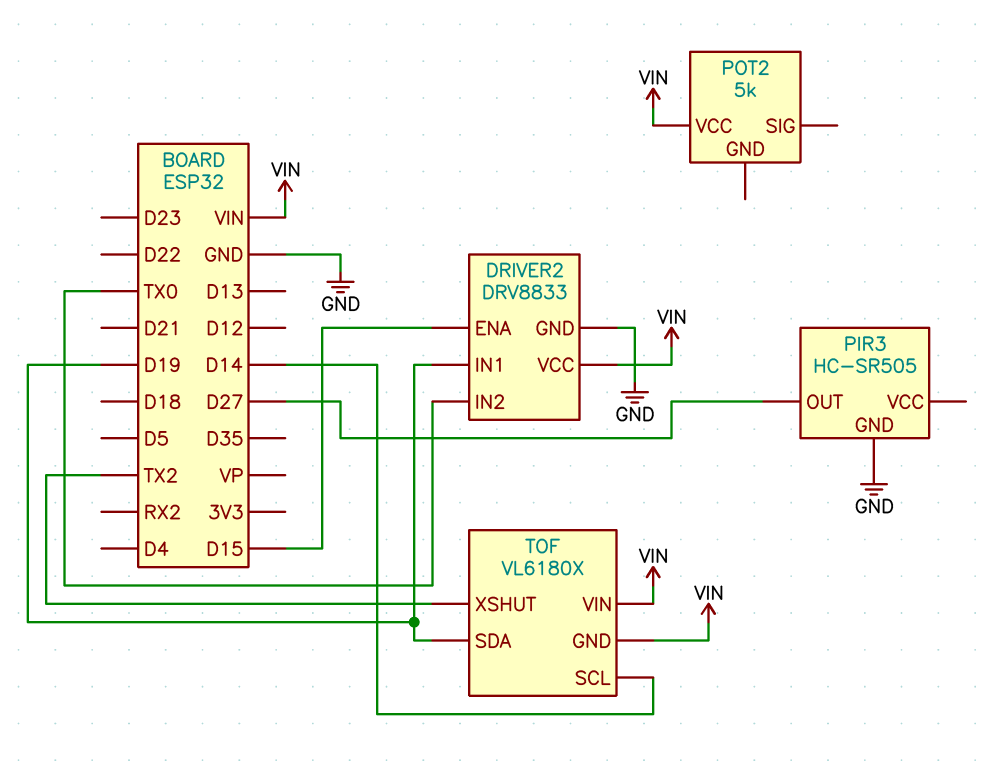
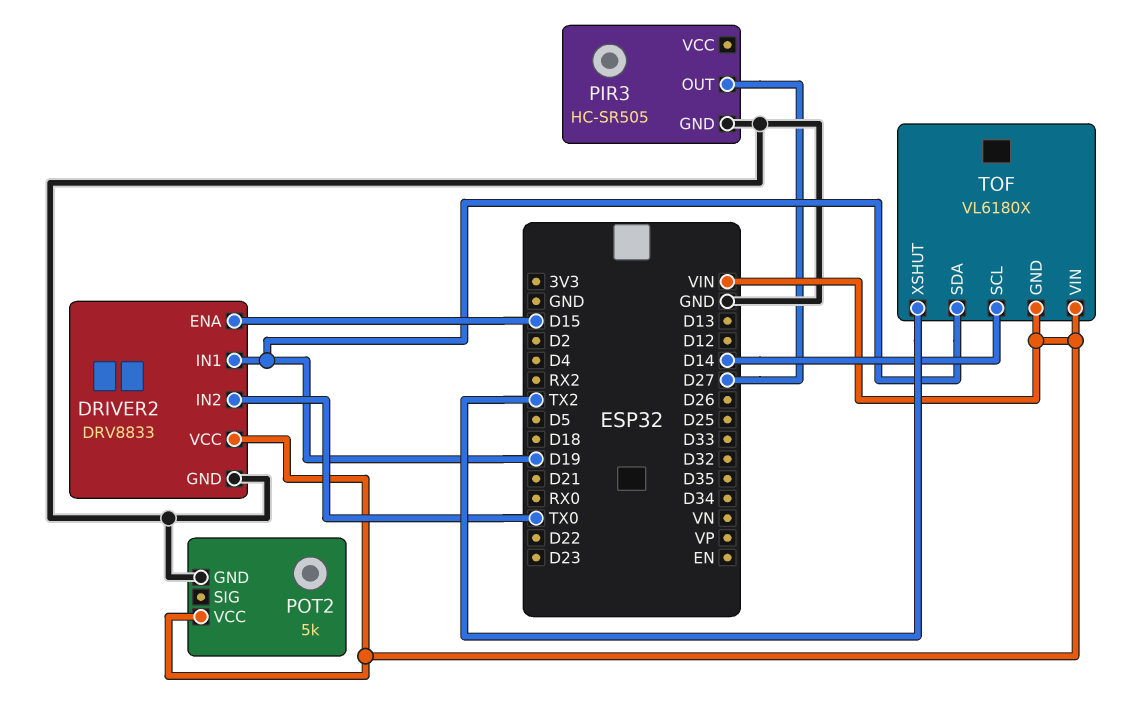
POT2 pin GND: none -> GND

